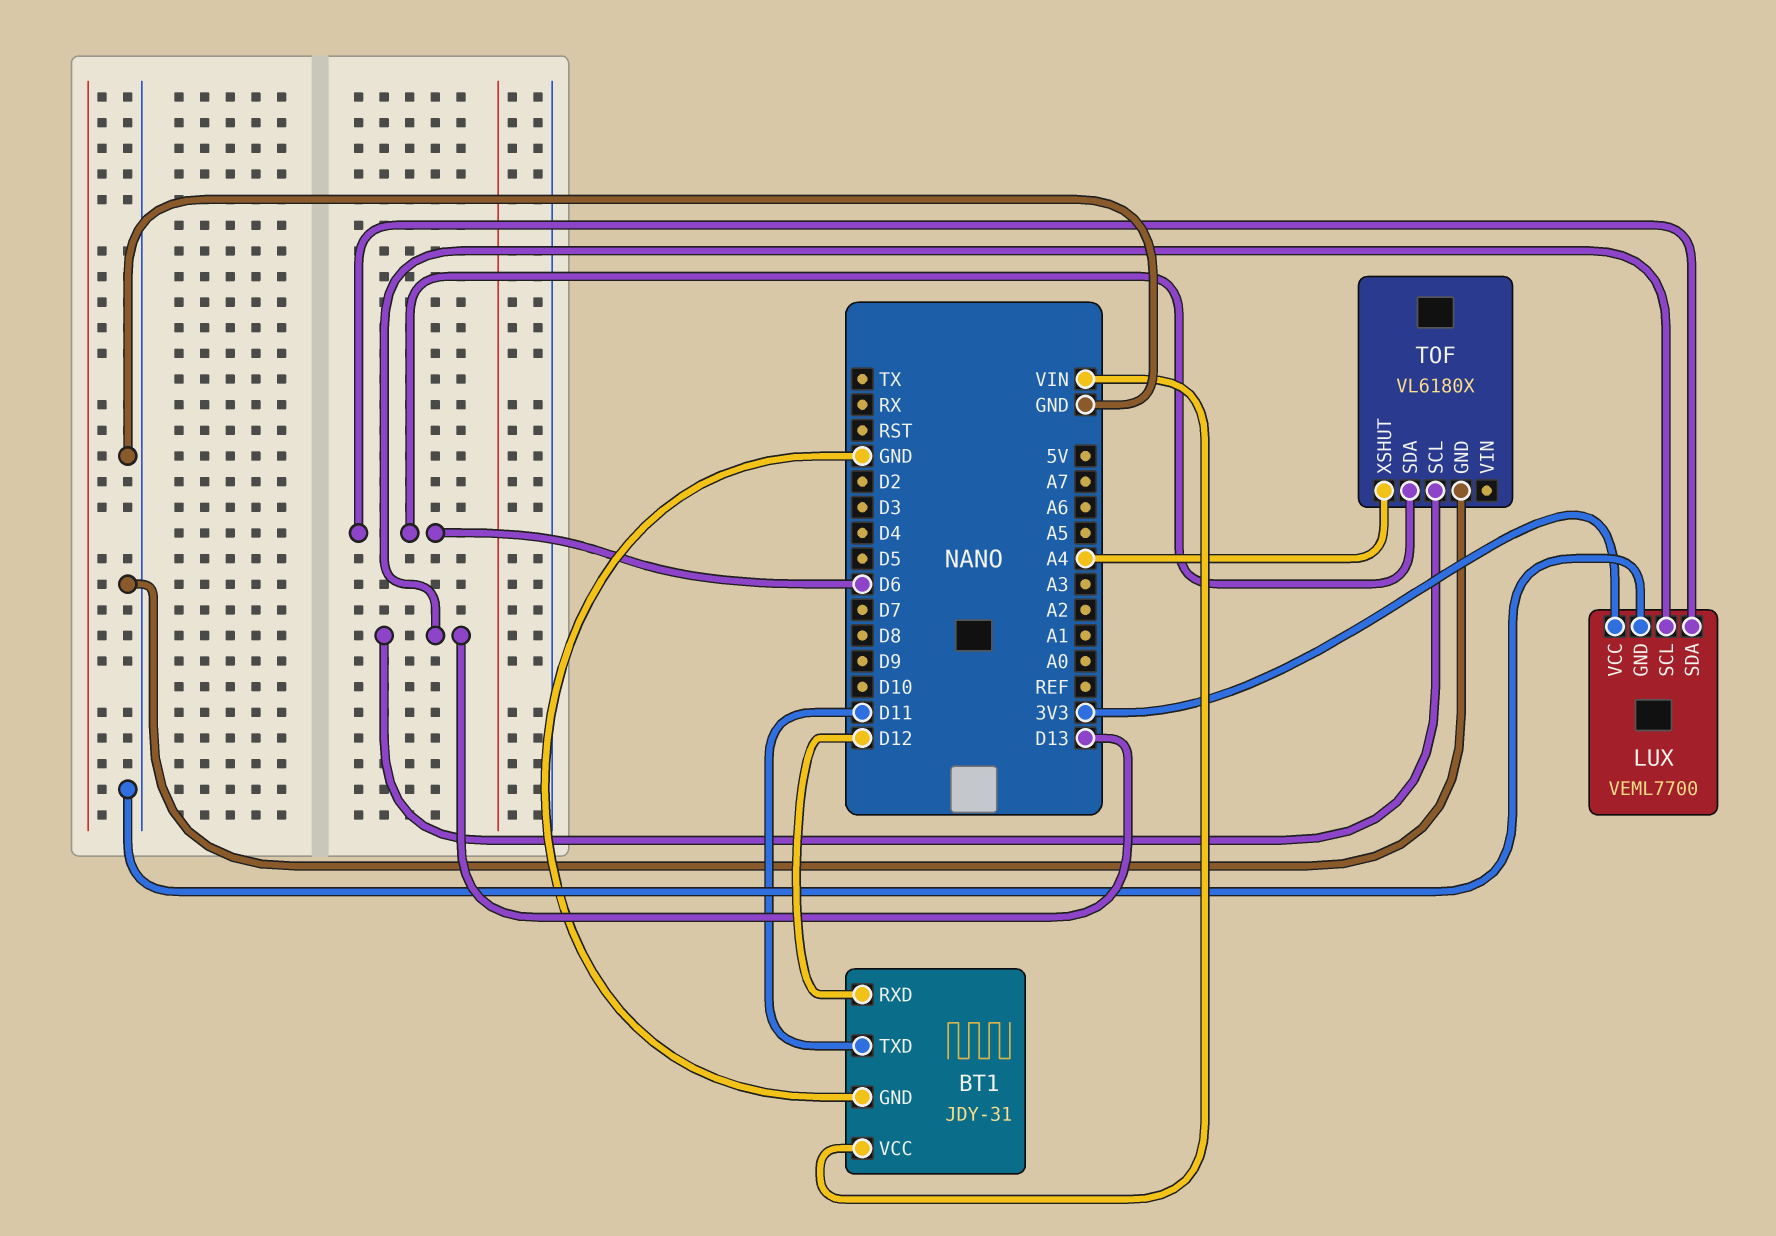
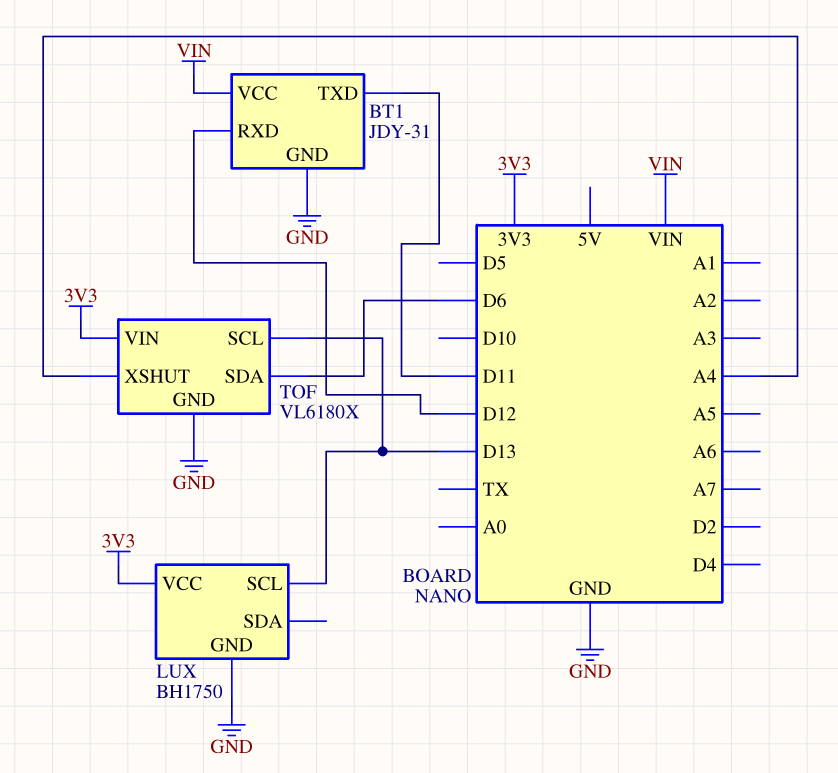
LUX: VEML7700 -> BH1750
LUX pin SDA: D6 -> none
TOF pin VIN: none -> 3V3

